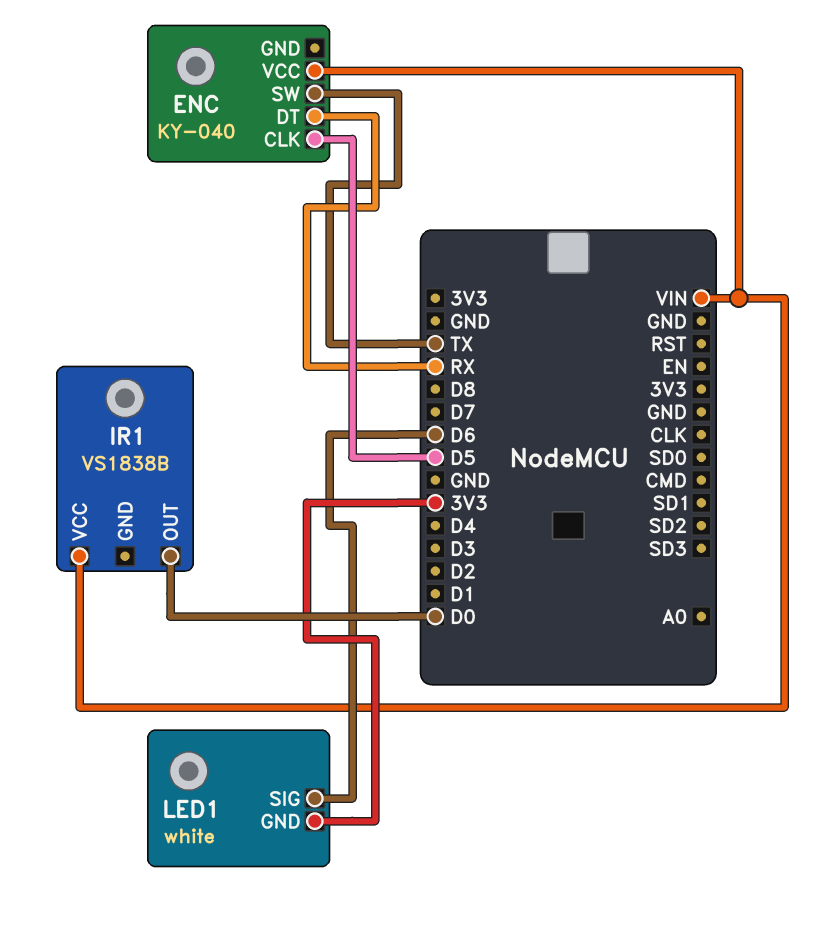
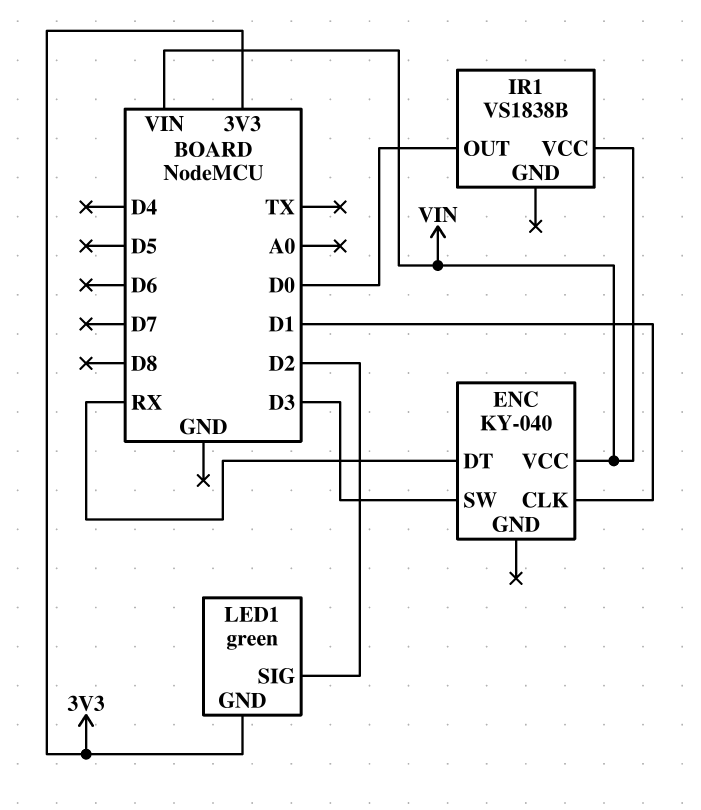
ENC pin CLK: D5 -> D1
ENC pin SW: TX -> D3
LED1: white -> green
LED1 pin SIG: D6 -> D2

